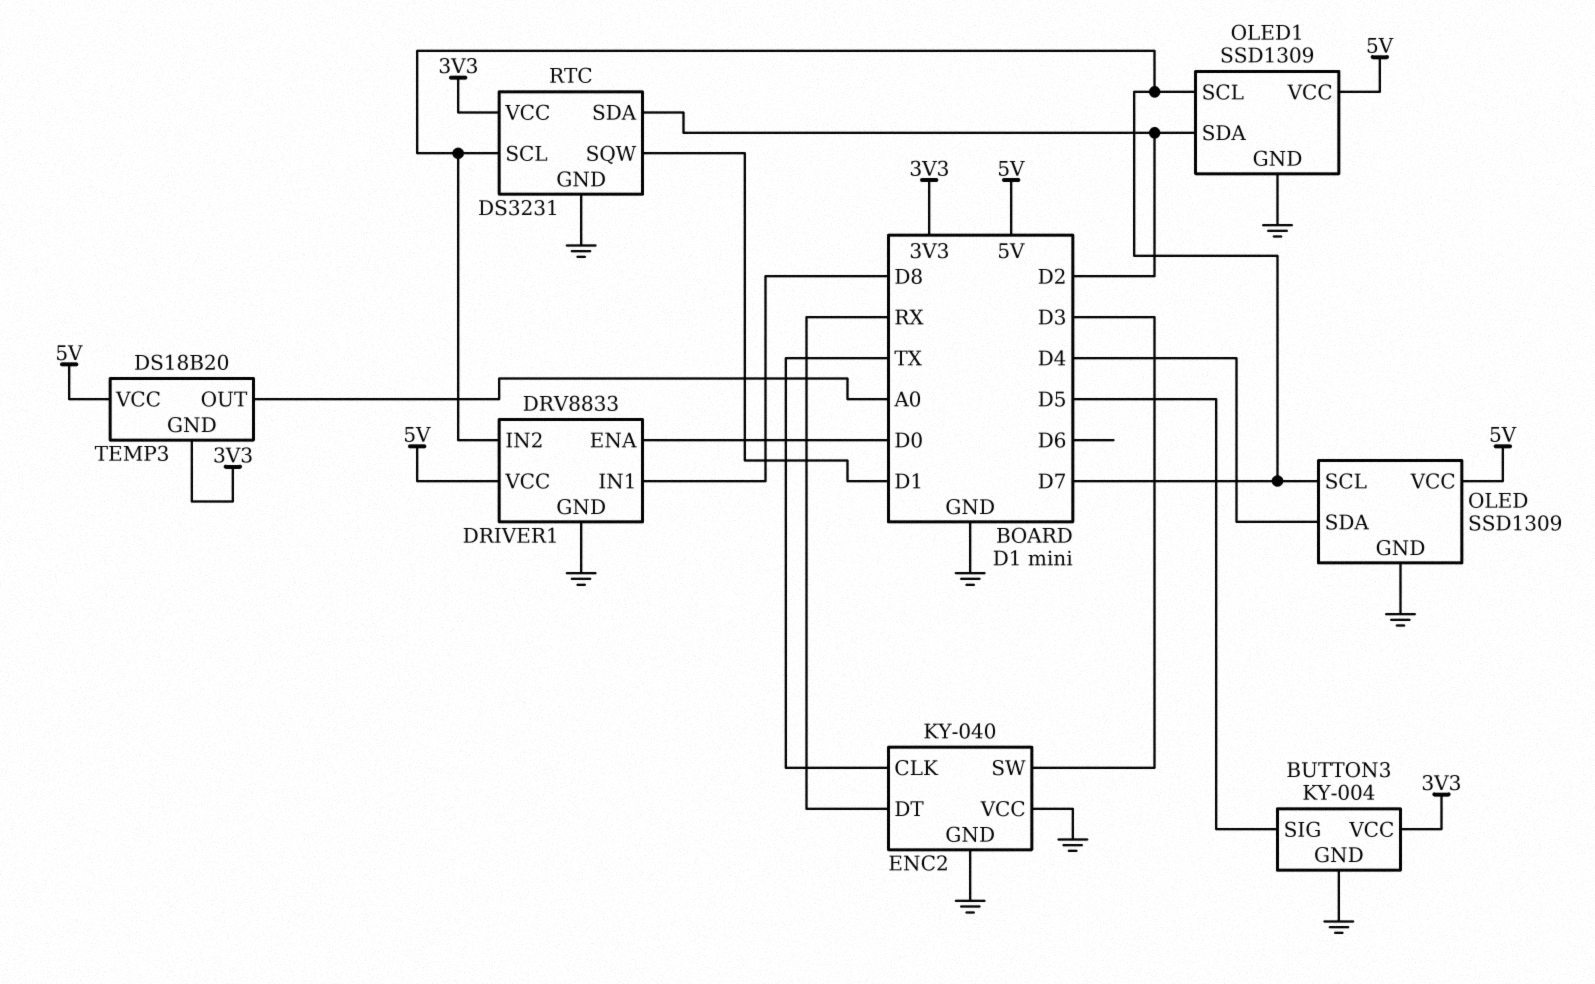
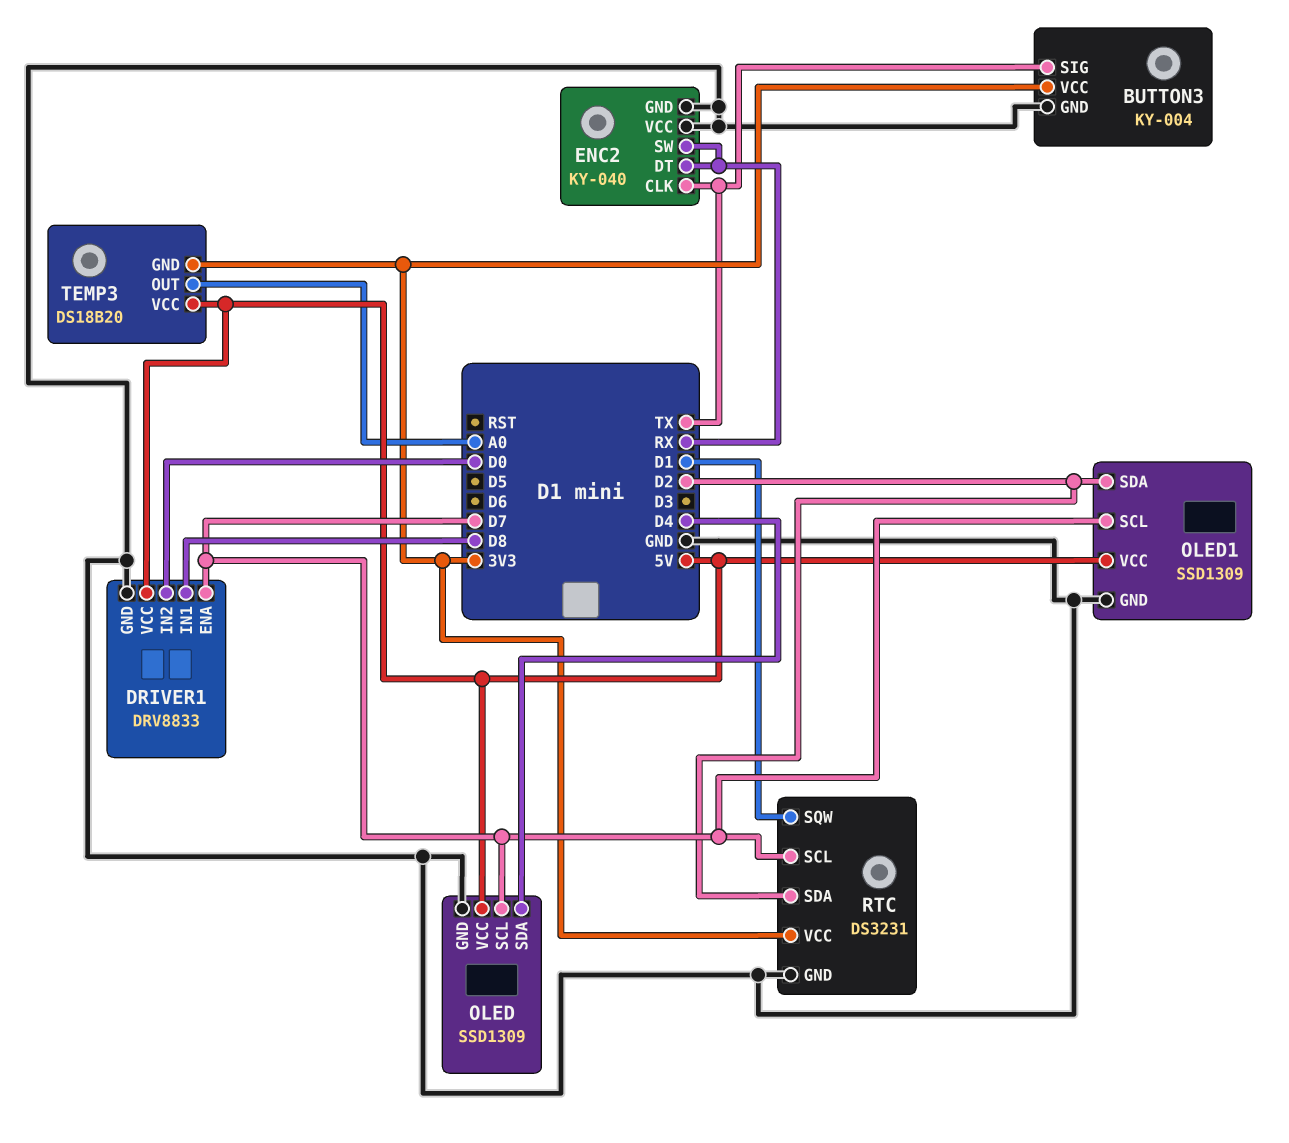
BUTTON3 pin SIG: D5 -> TX
DRIVER1 pin ENA: D0 -> D7
DRIVER1 pin IN2: D7 -> D0
ENC2 pin SW: D3 -> RX

